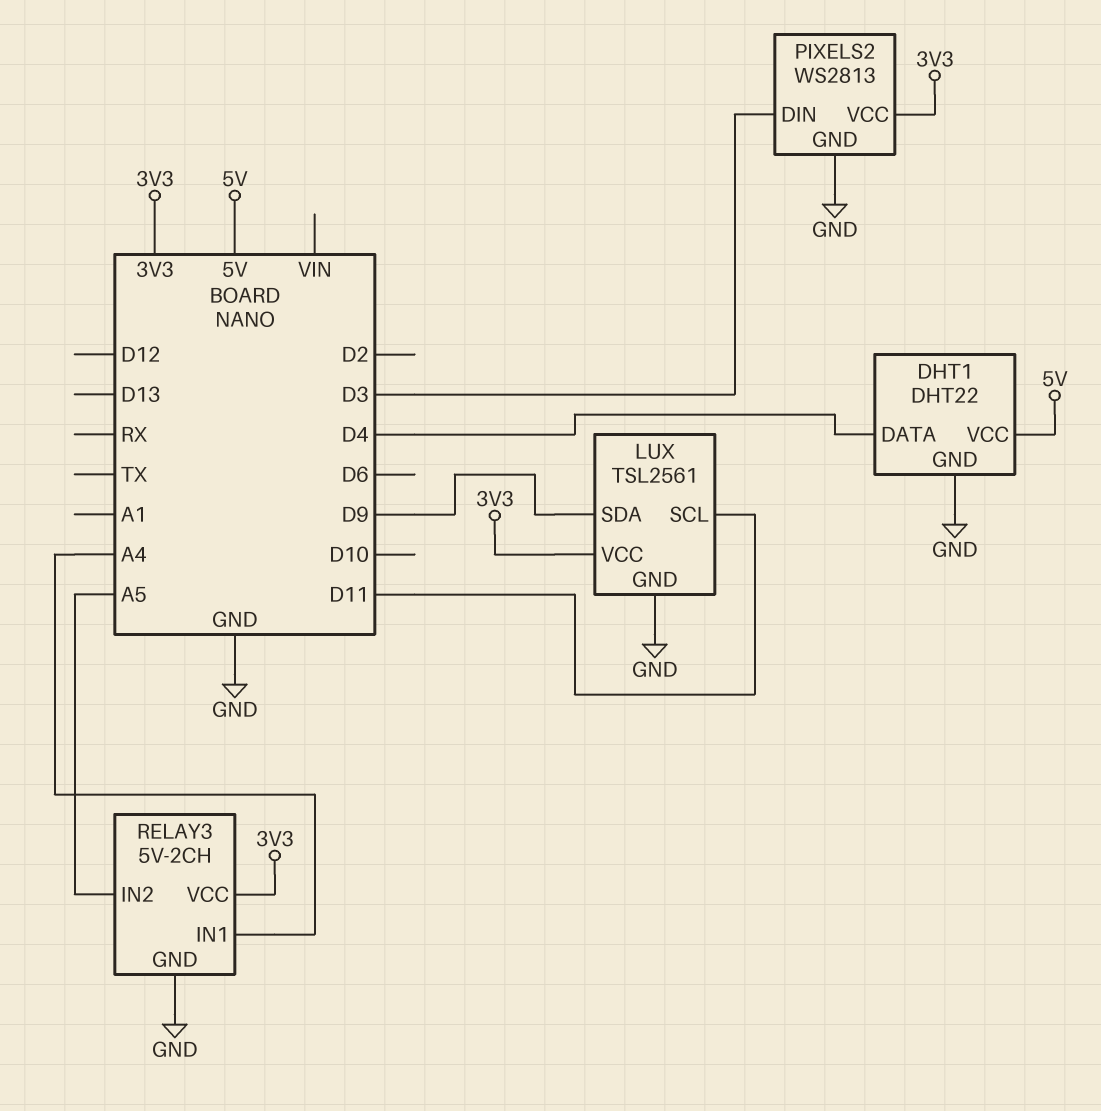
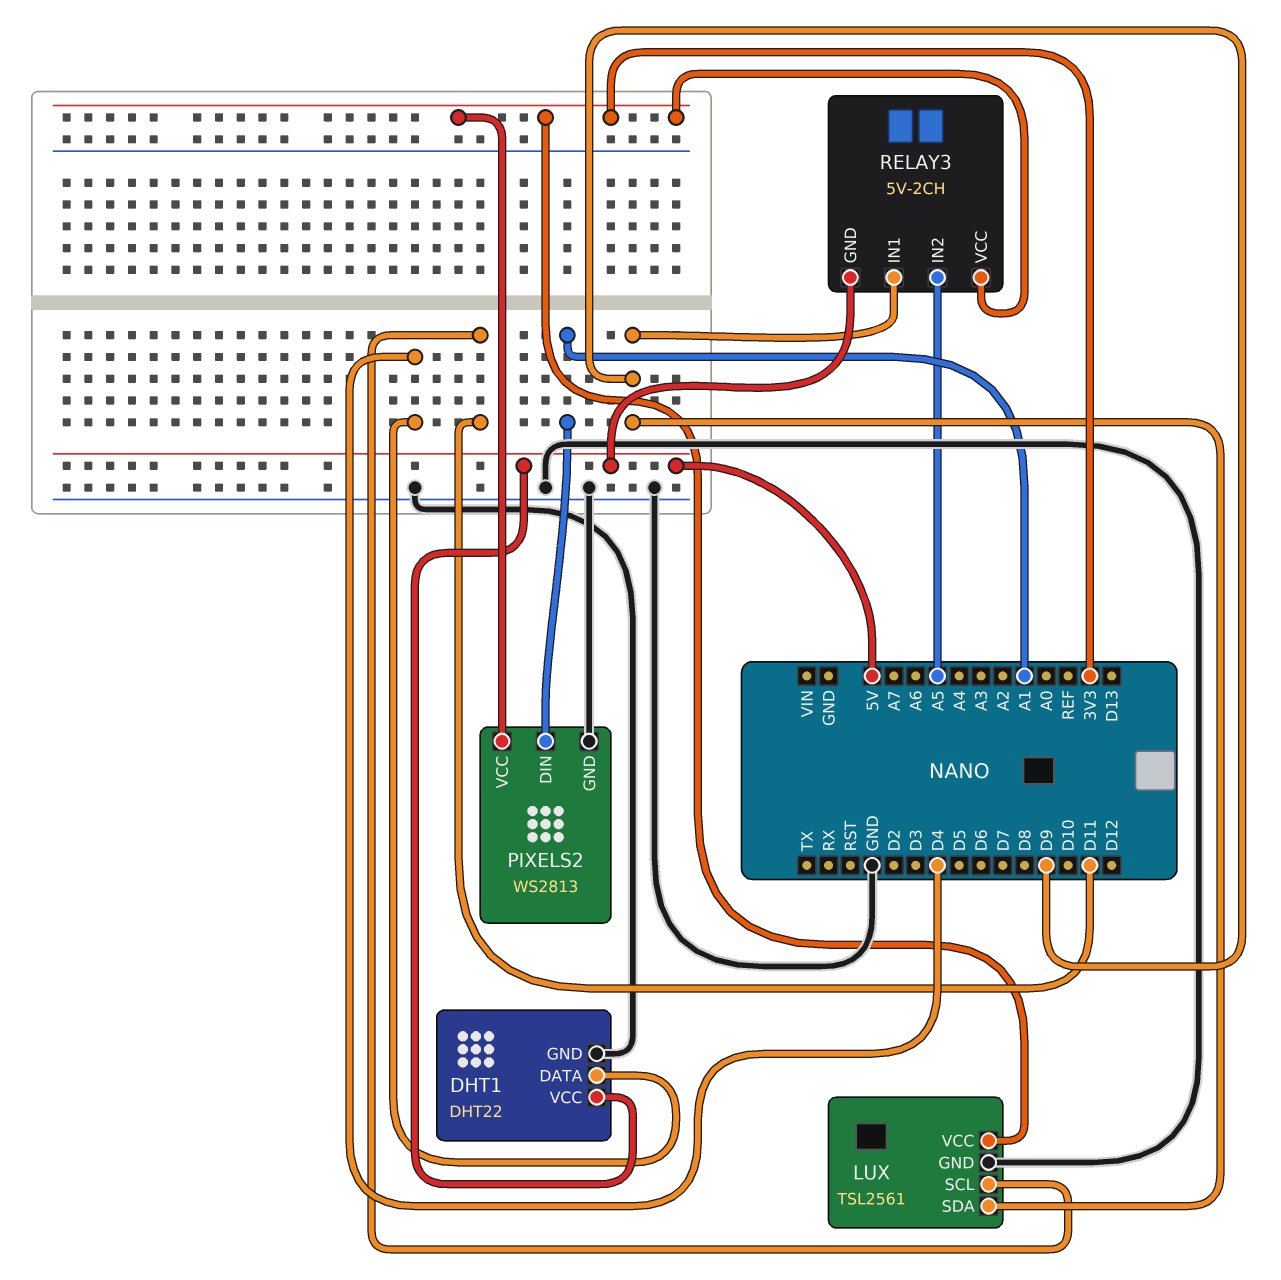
PIXELS2 pin DIN: D3 -> A1
RELAY3 pin GND: GND -> 5V
RELAY3 pin IN1: A4 -> D9

